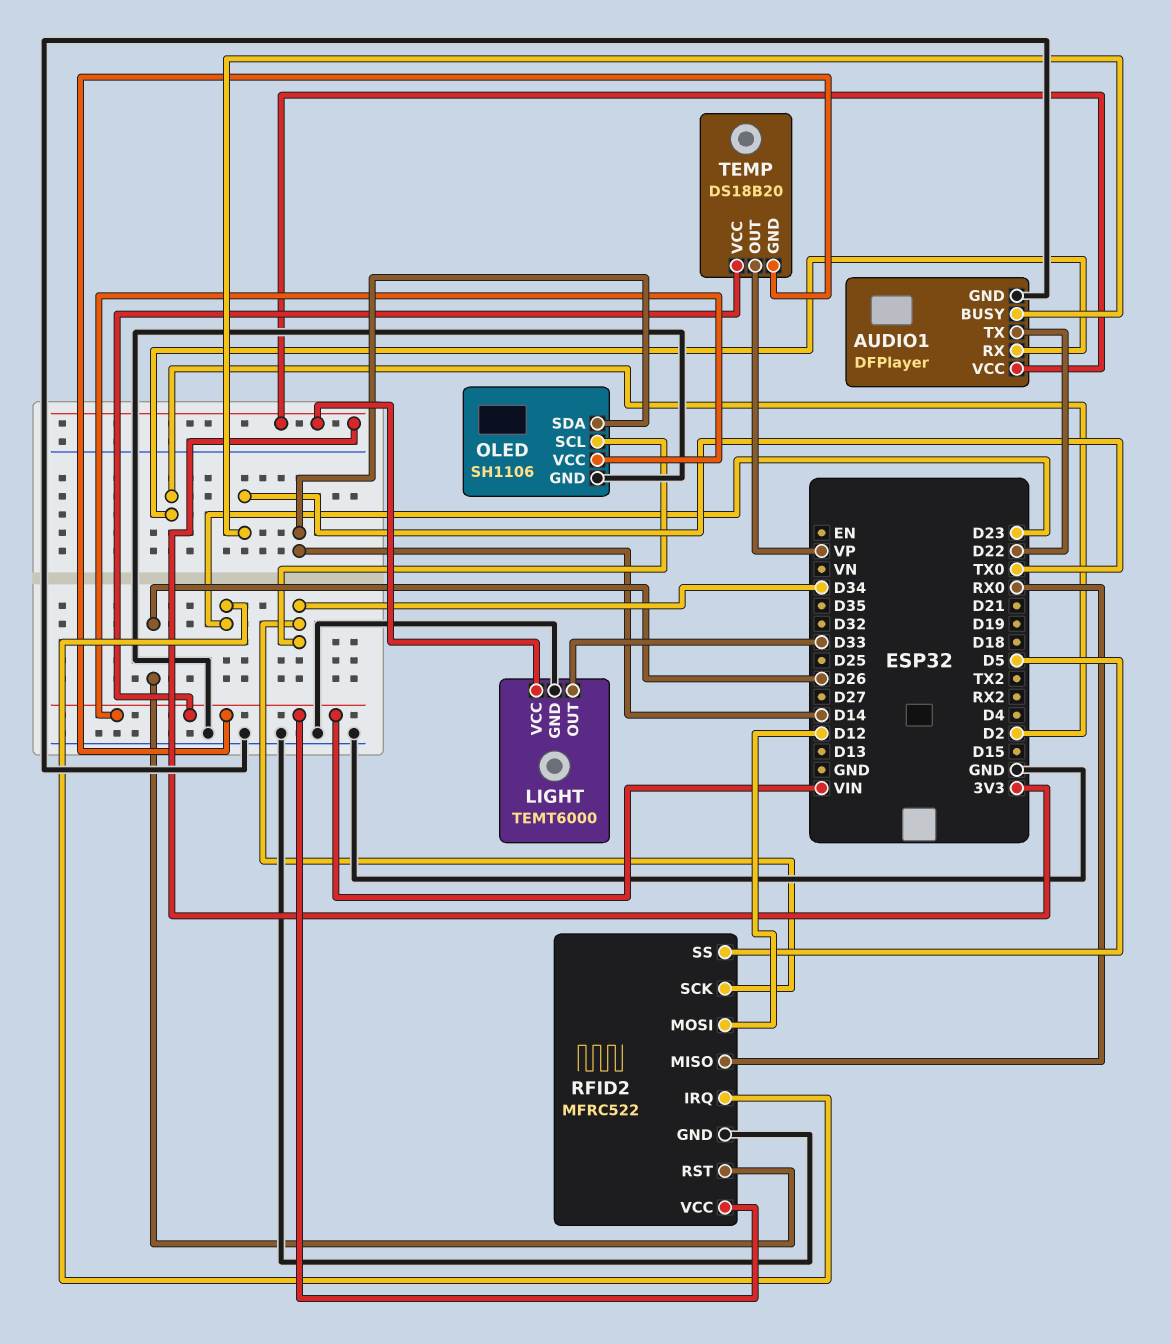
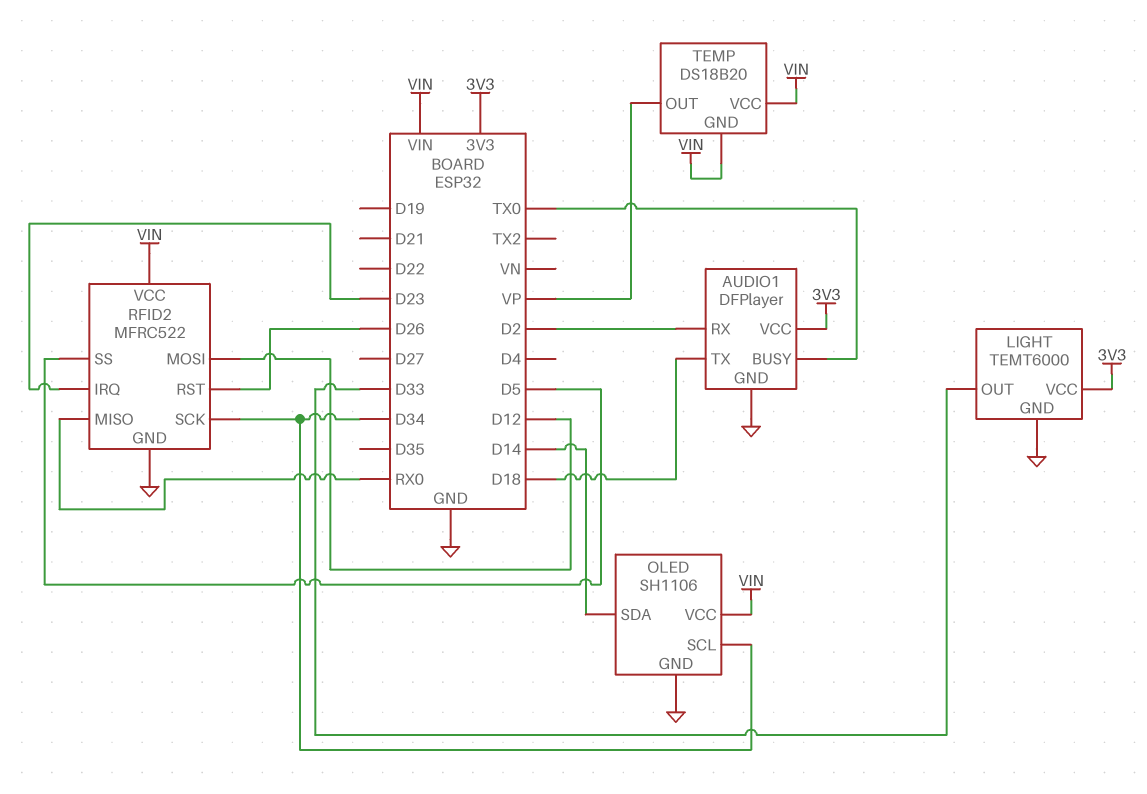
AUDIO1 pin TX: D22 -> D18

